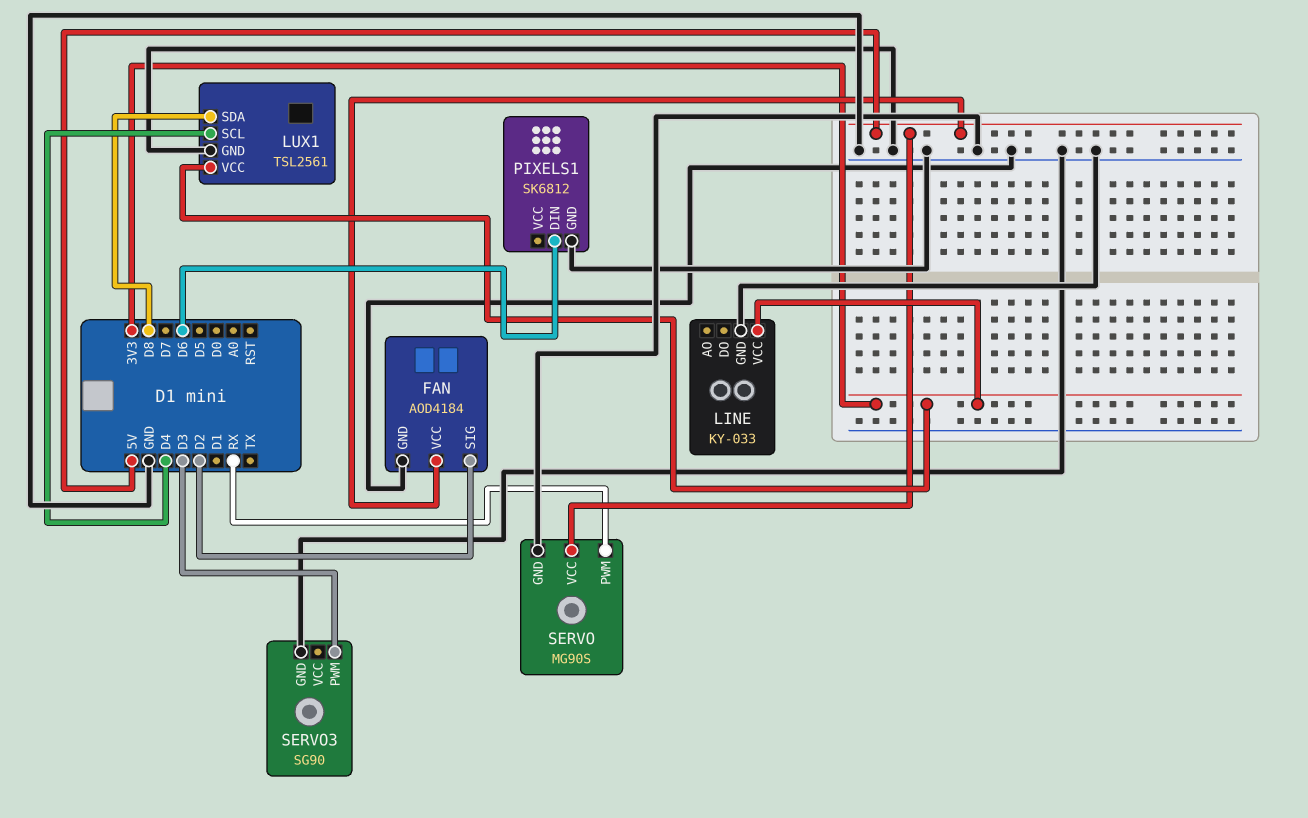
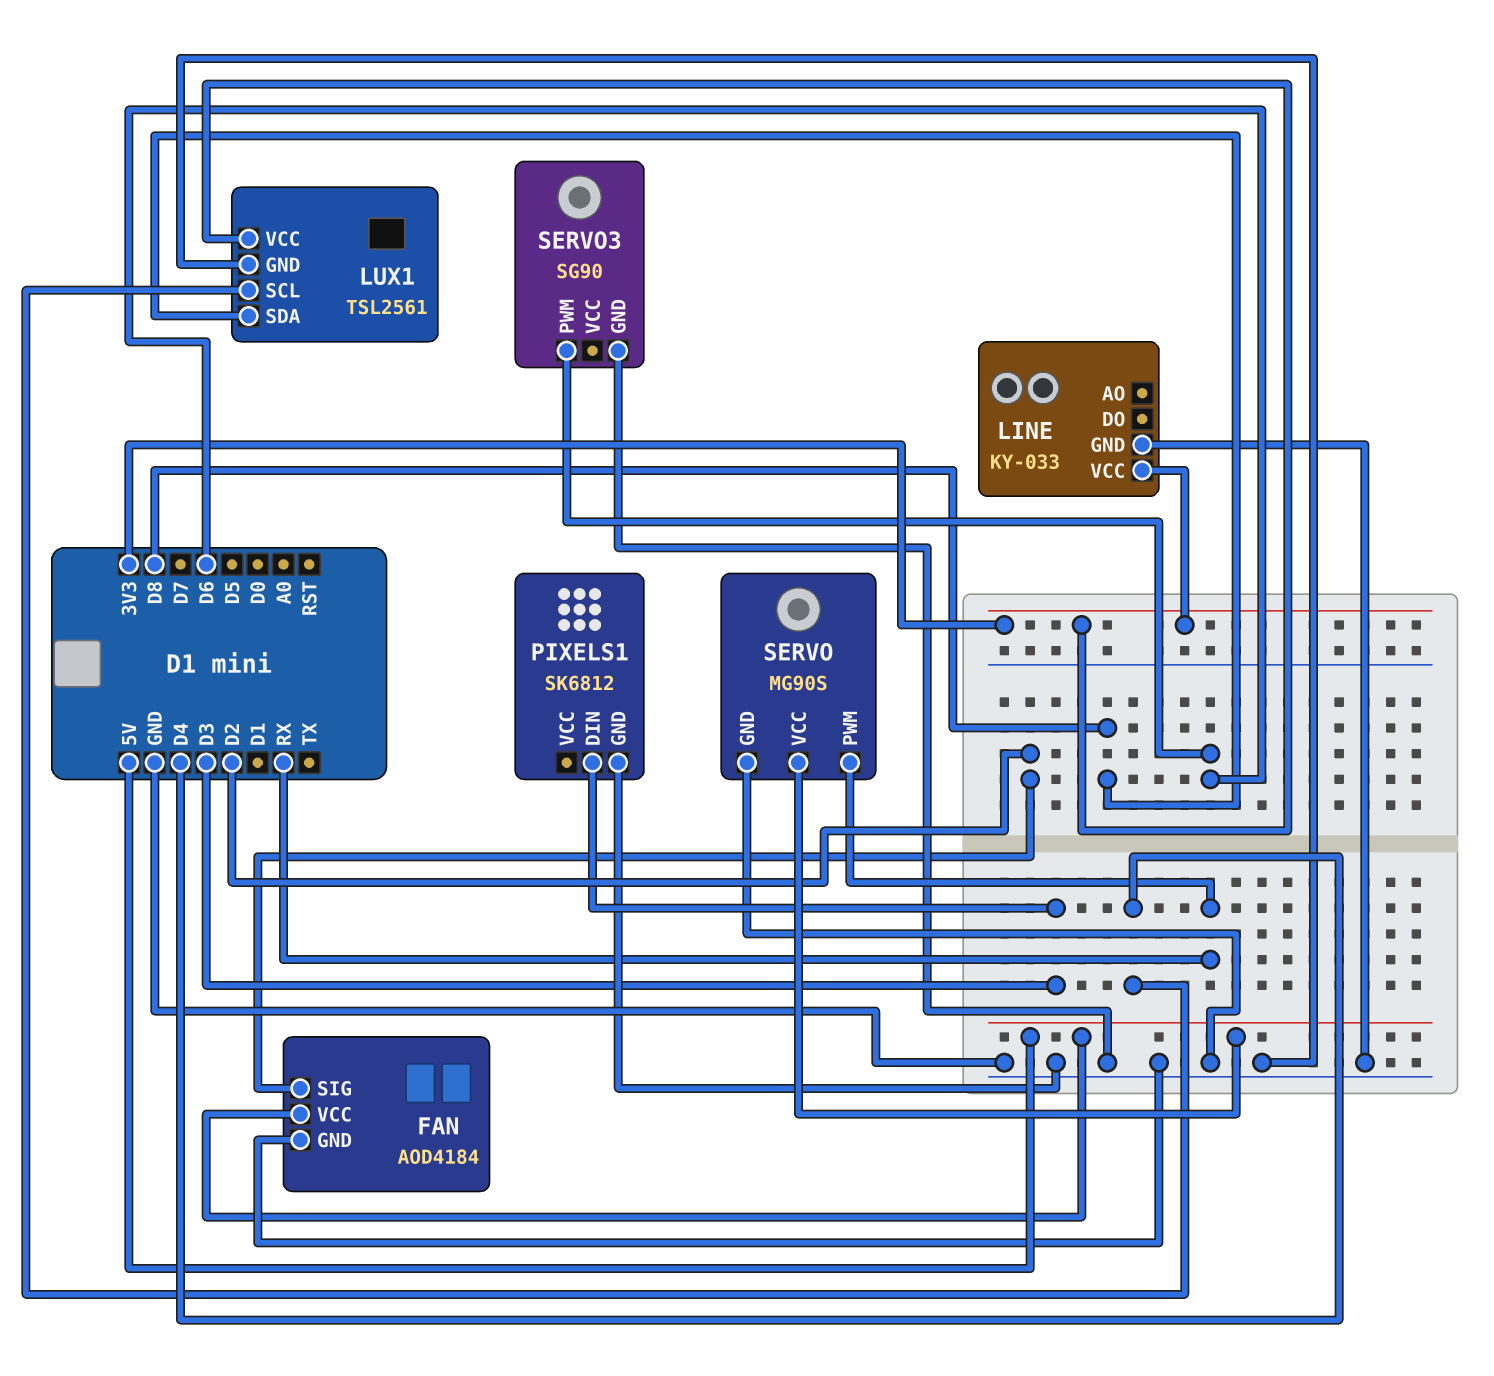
PIXELS1 pin DIN: D6 -> D3
SERVO3 pin PWM: D3 -> D6

